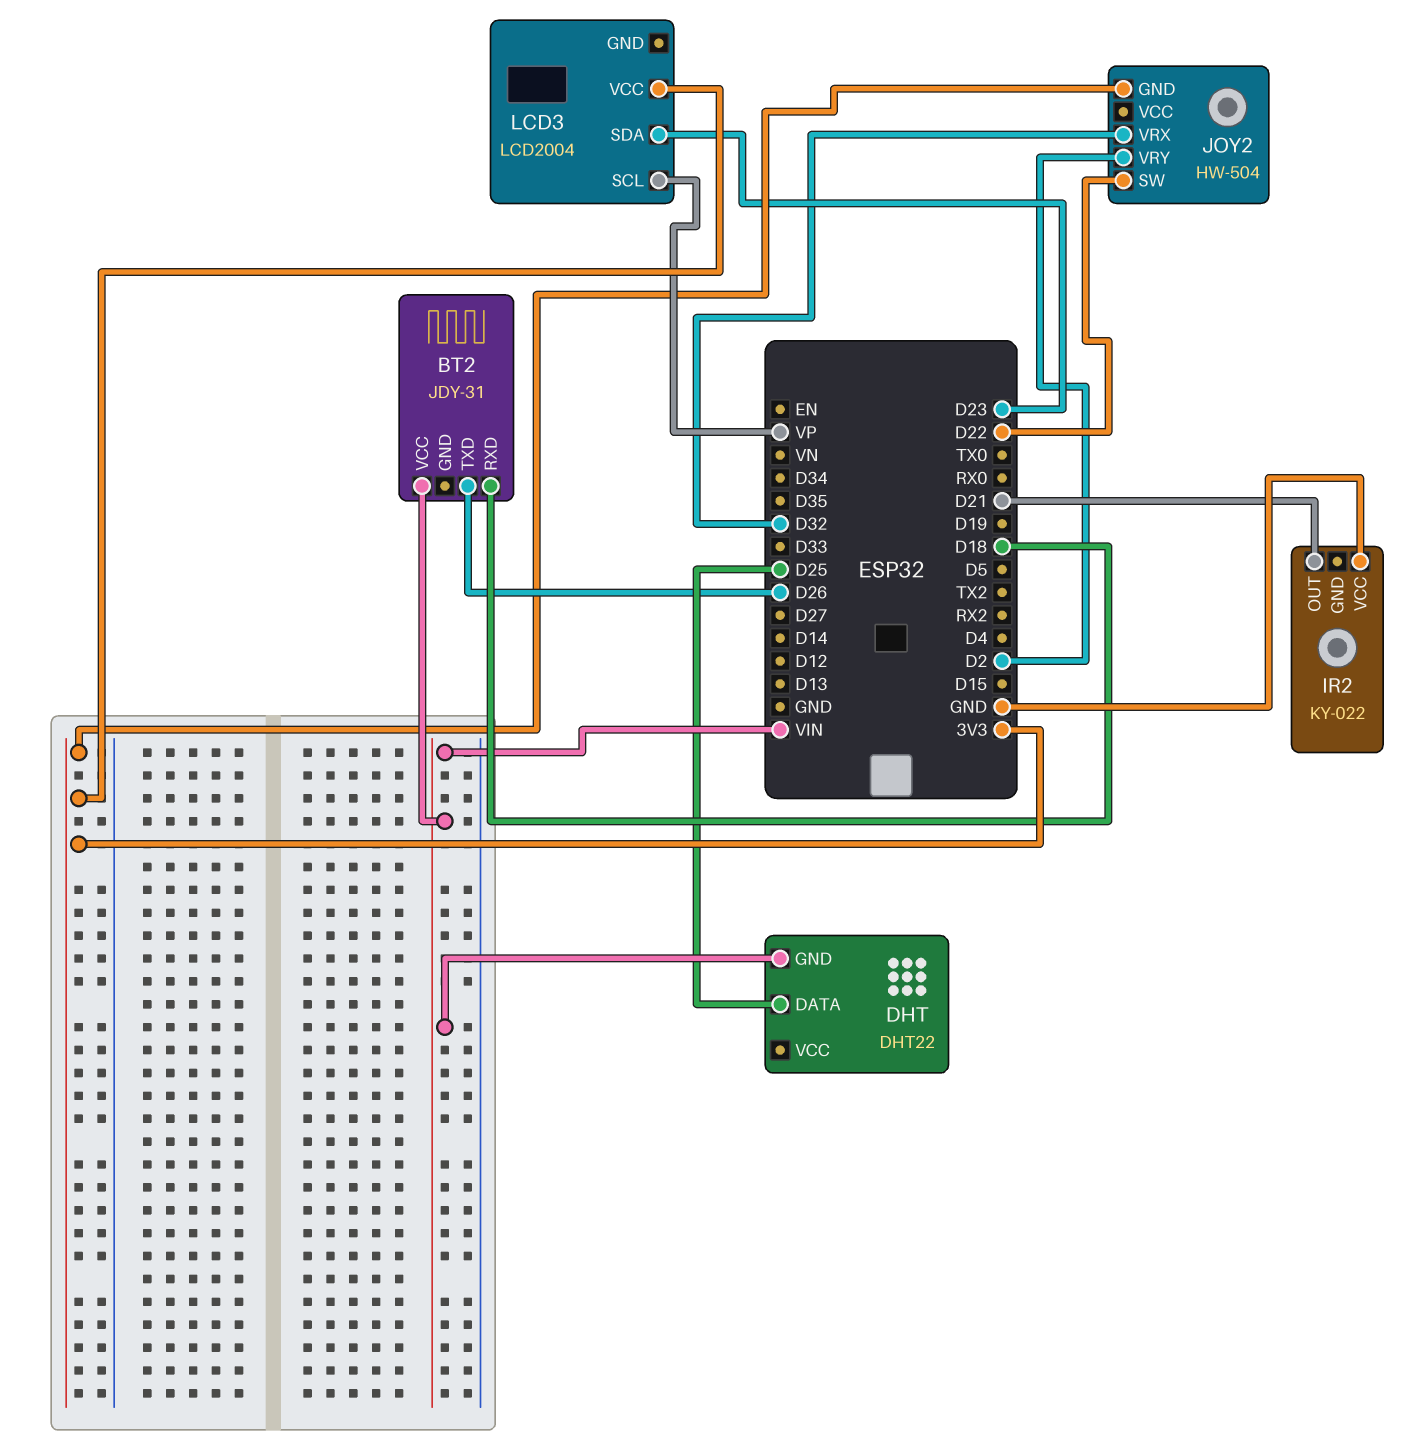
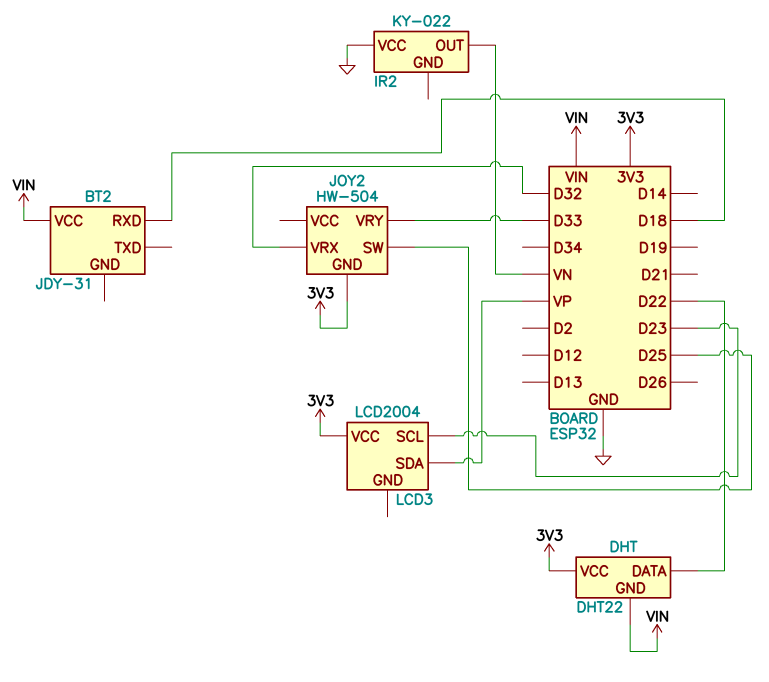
BT2 pin TXD: D26 -> none
DHT pin DATA: D25 -> D22
DHT pin VCC: none -> 3V3
IR2 pin OUT: D21 -> VN
JOY2 pin SW: D22 -> D25
JOY2 pin VRY: D2 -> D33
LCD3 pin SCL: VP -> D23
LCD3 pin SDA: D23 -> VP

